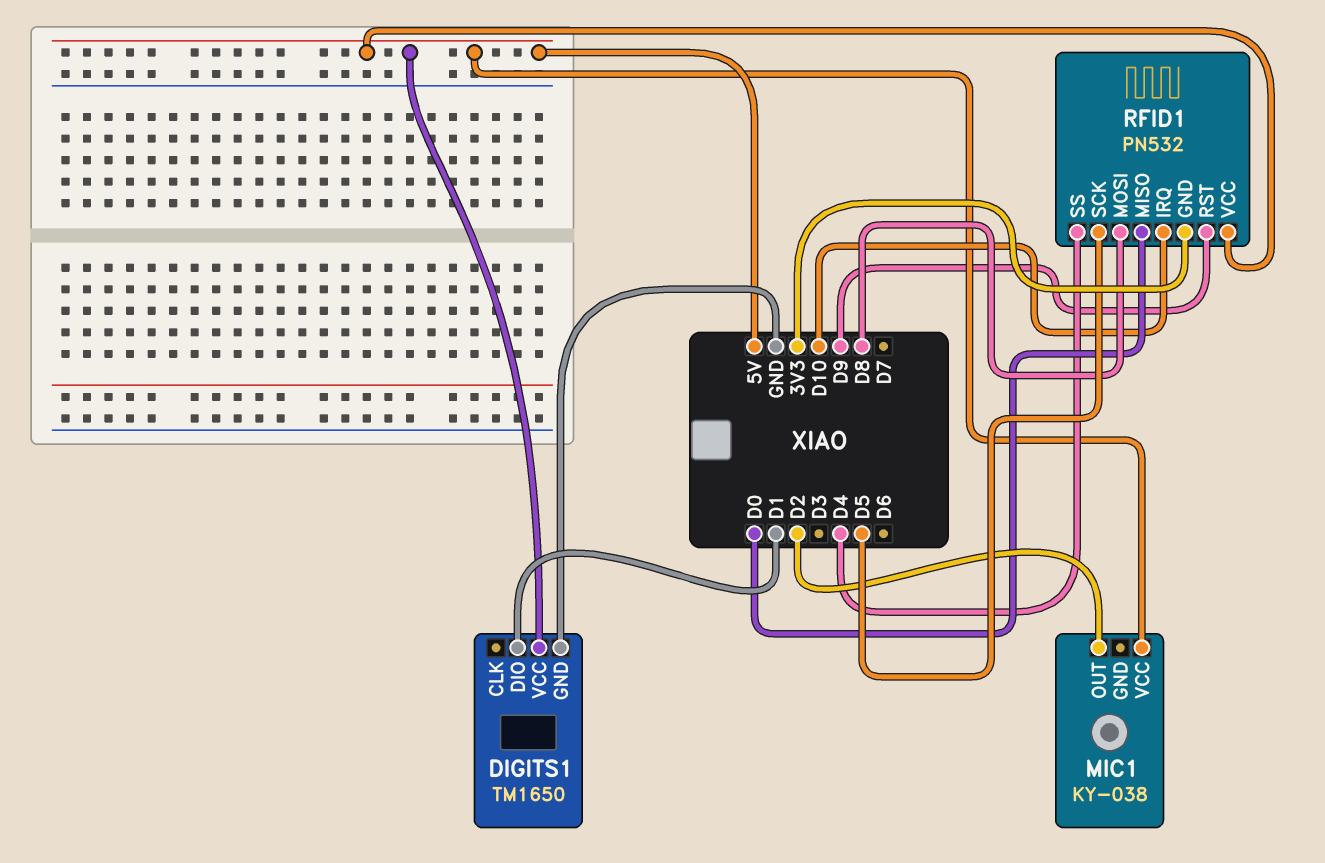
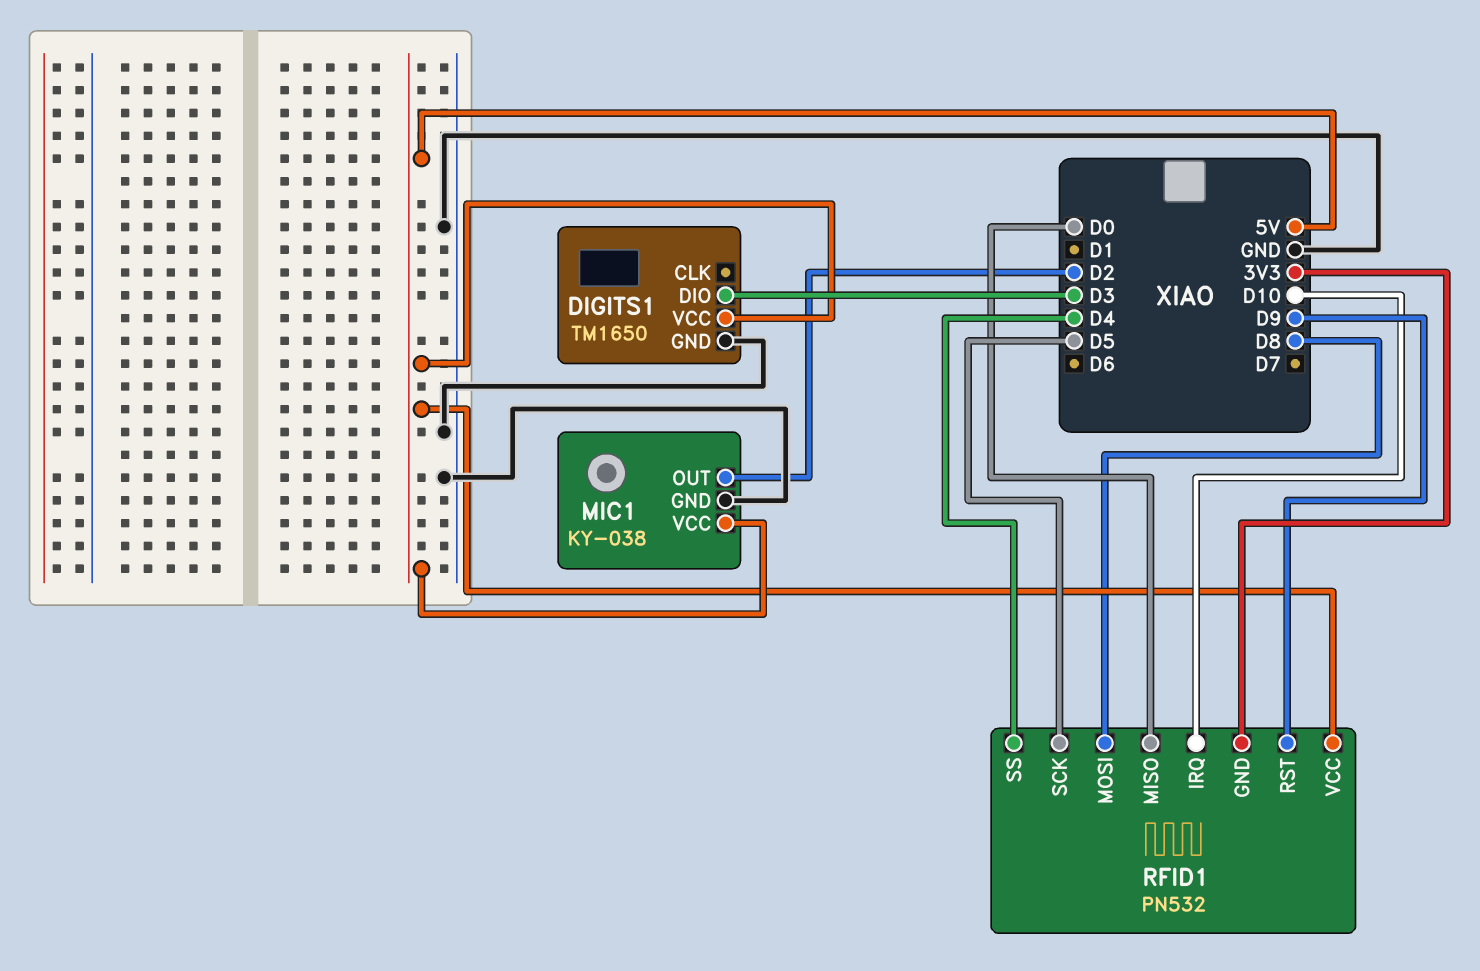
DIGITS1 pin DIO: D1 -> D3
MIC1 pin GND: none -> GND

